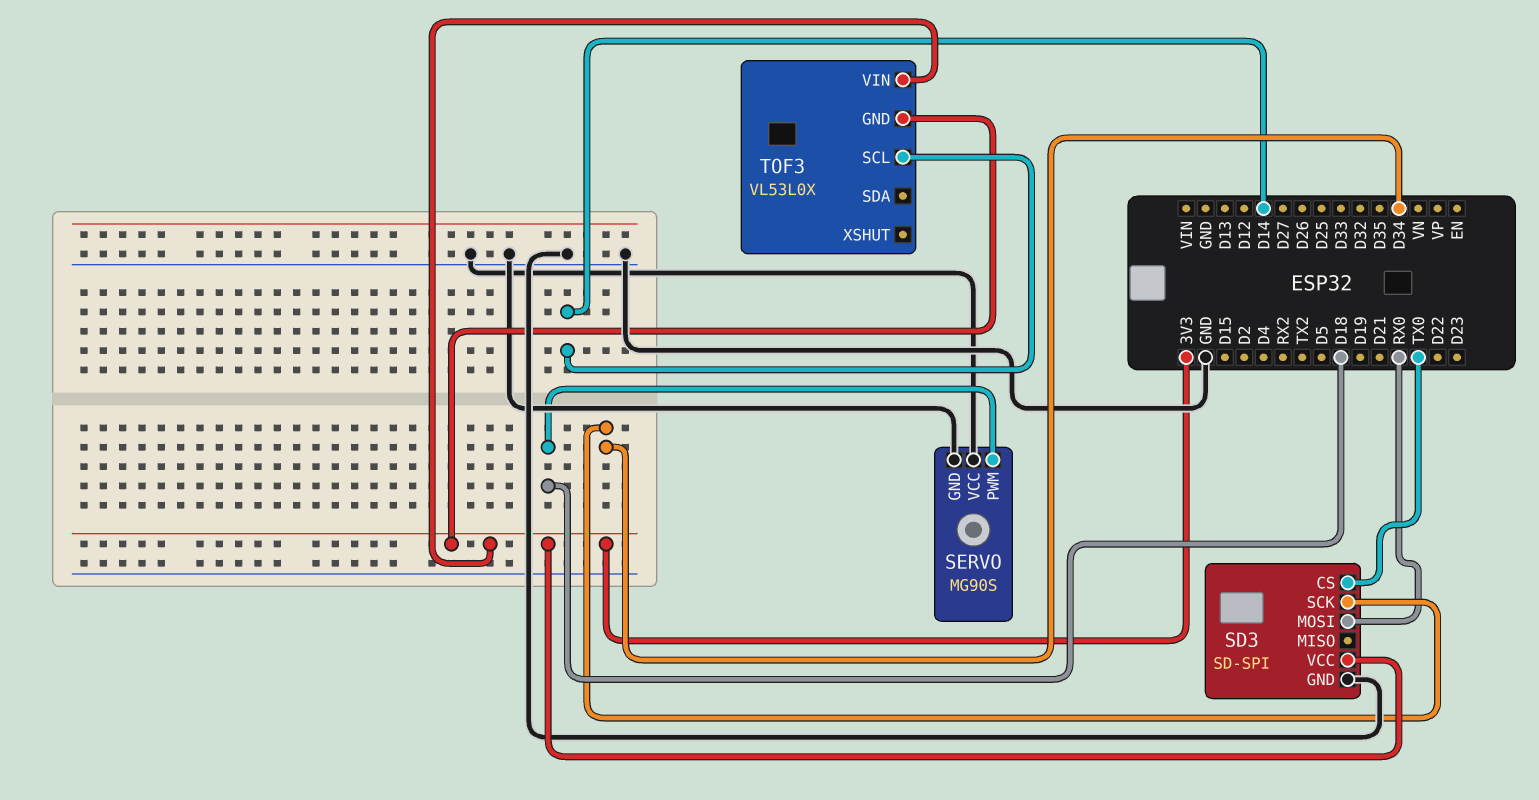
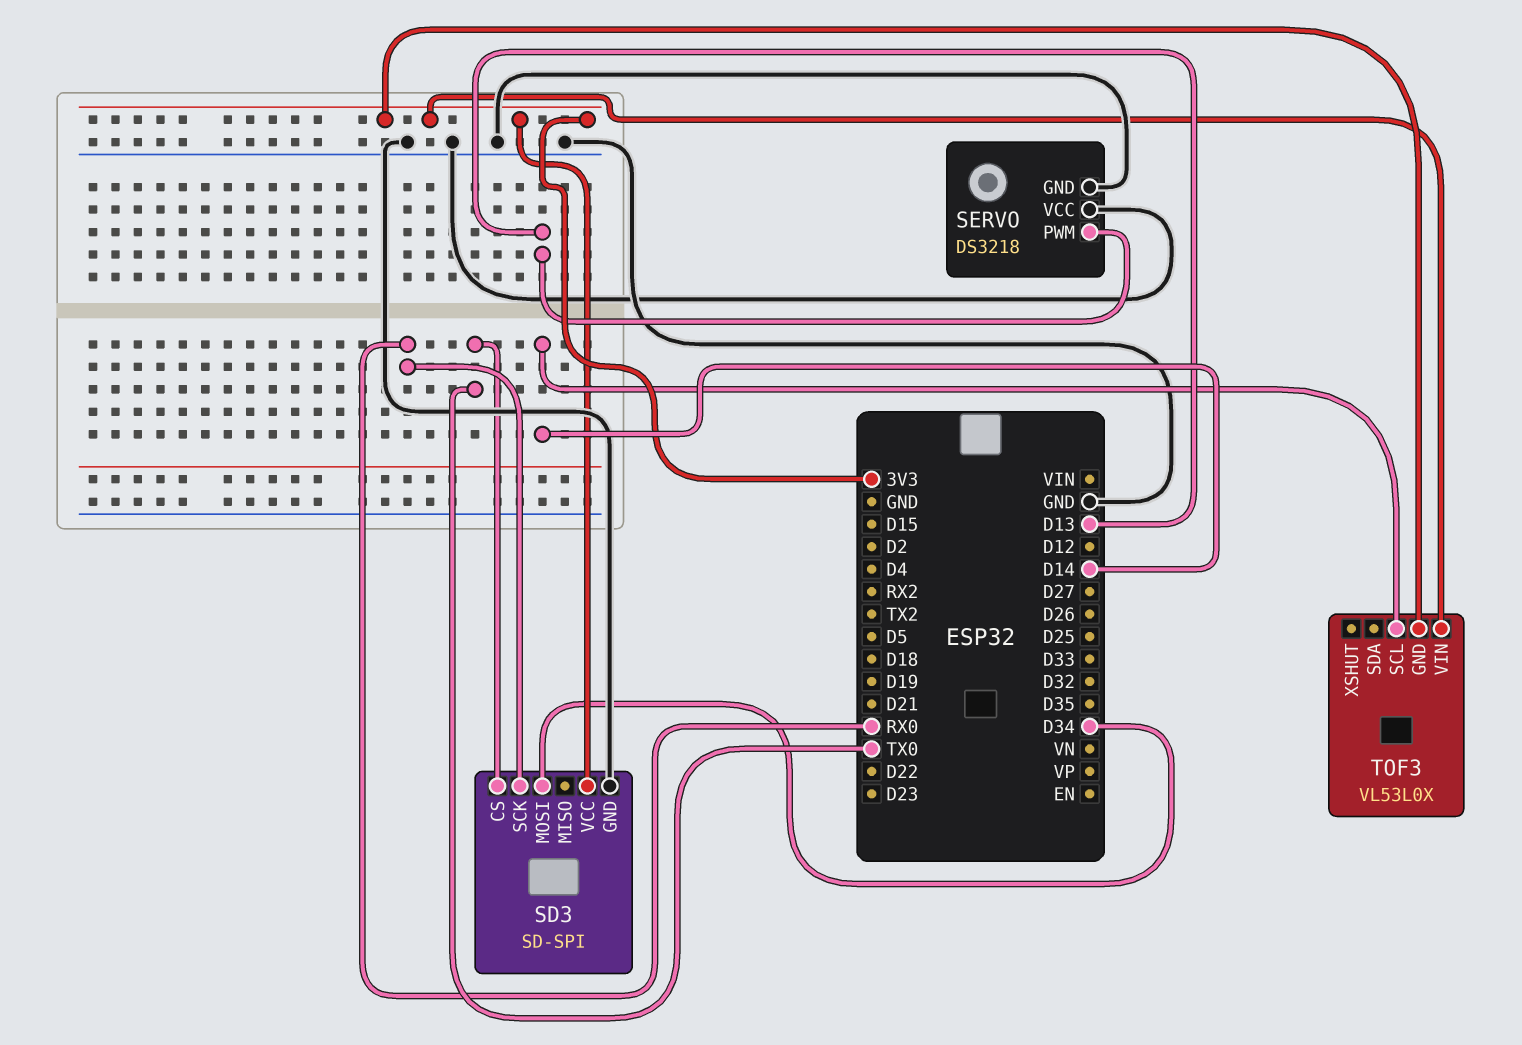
SD3 pin MOSI: RX0 -> D34
SD3 pin SCK: D34 -> RX0
SERVO: MG90S -> DS3218
SERVO pin PWM: D18 -> D13

